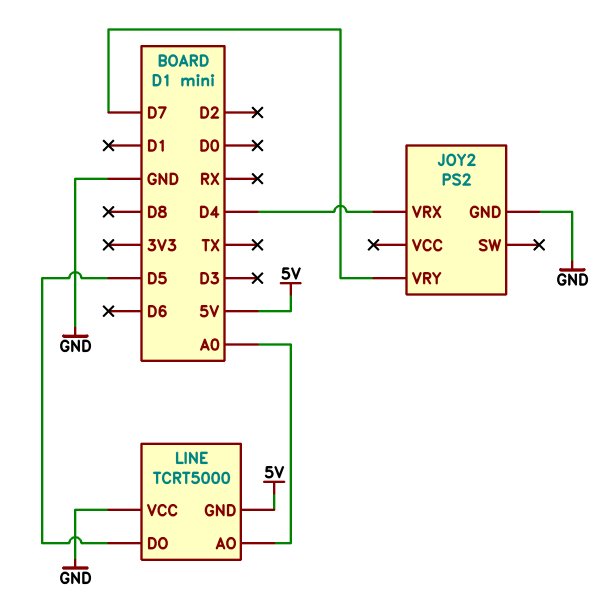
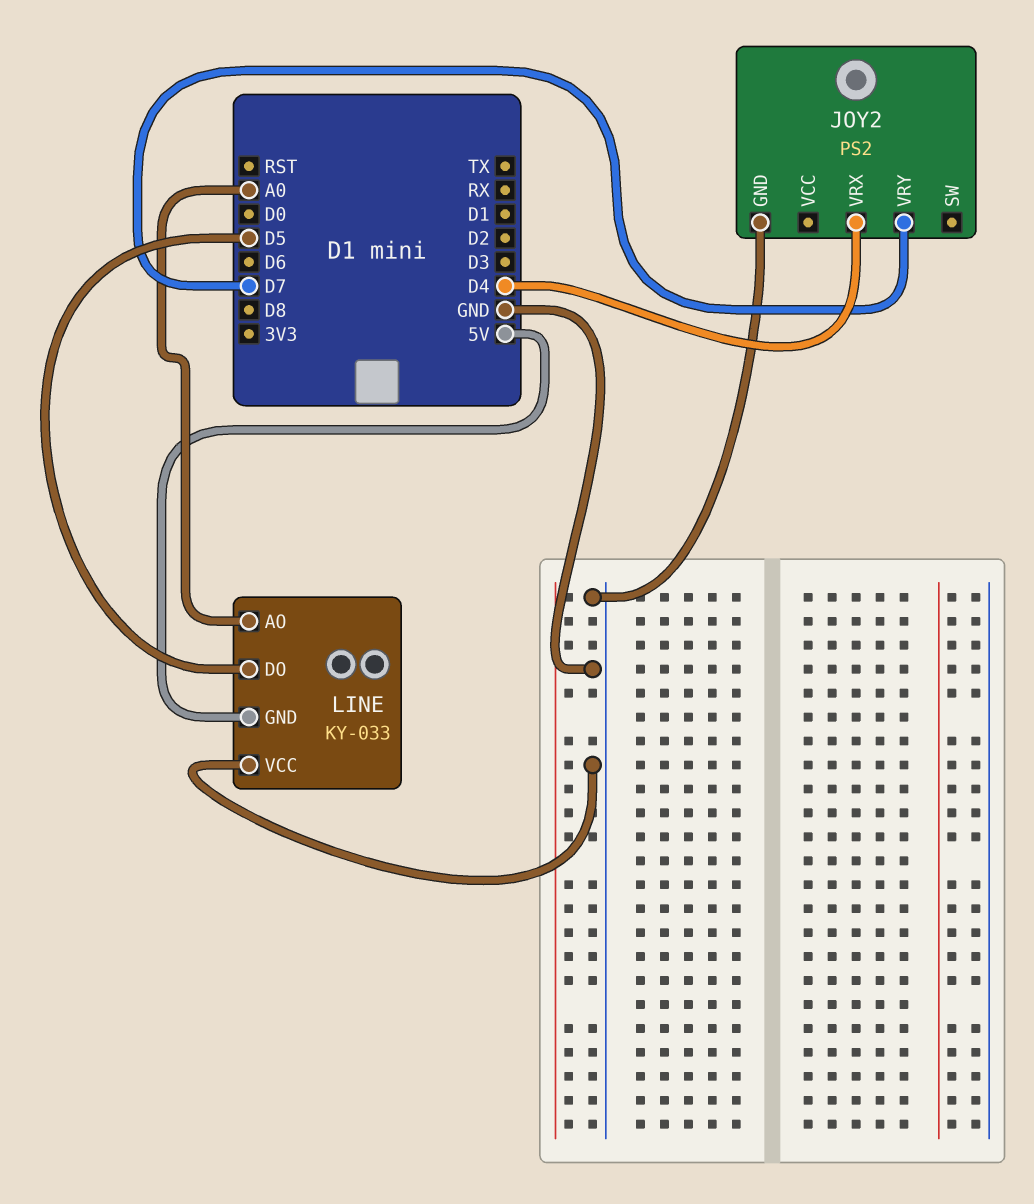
LINE: TCRT5000 -> KY-033

